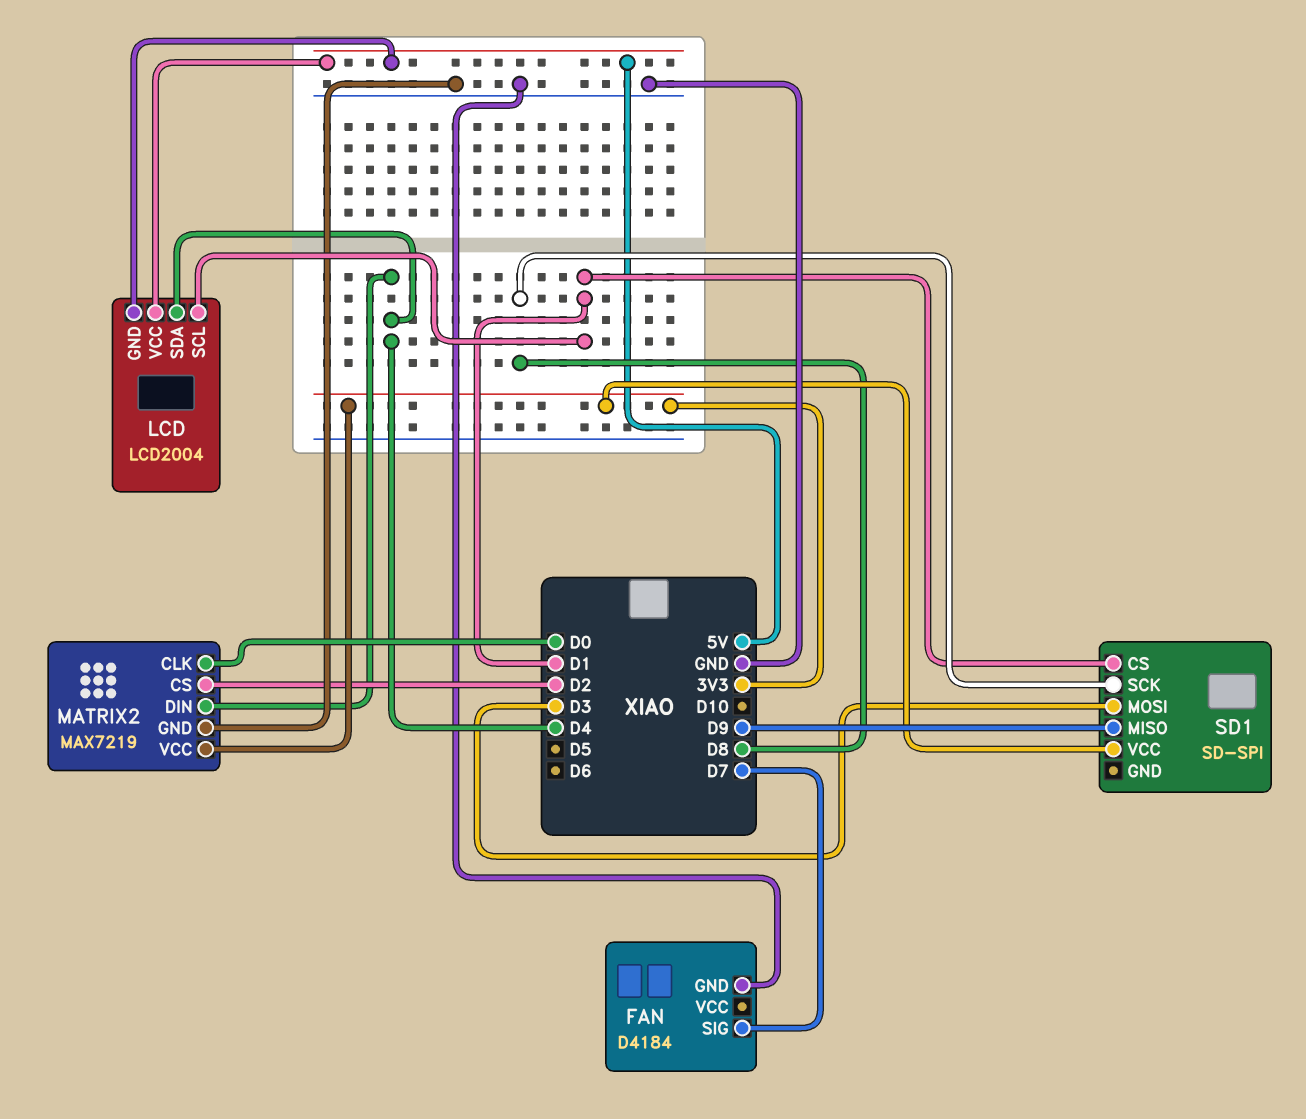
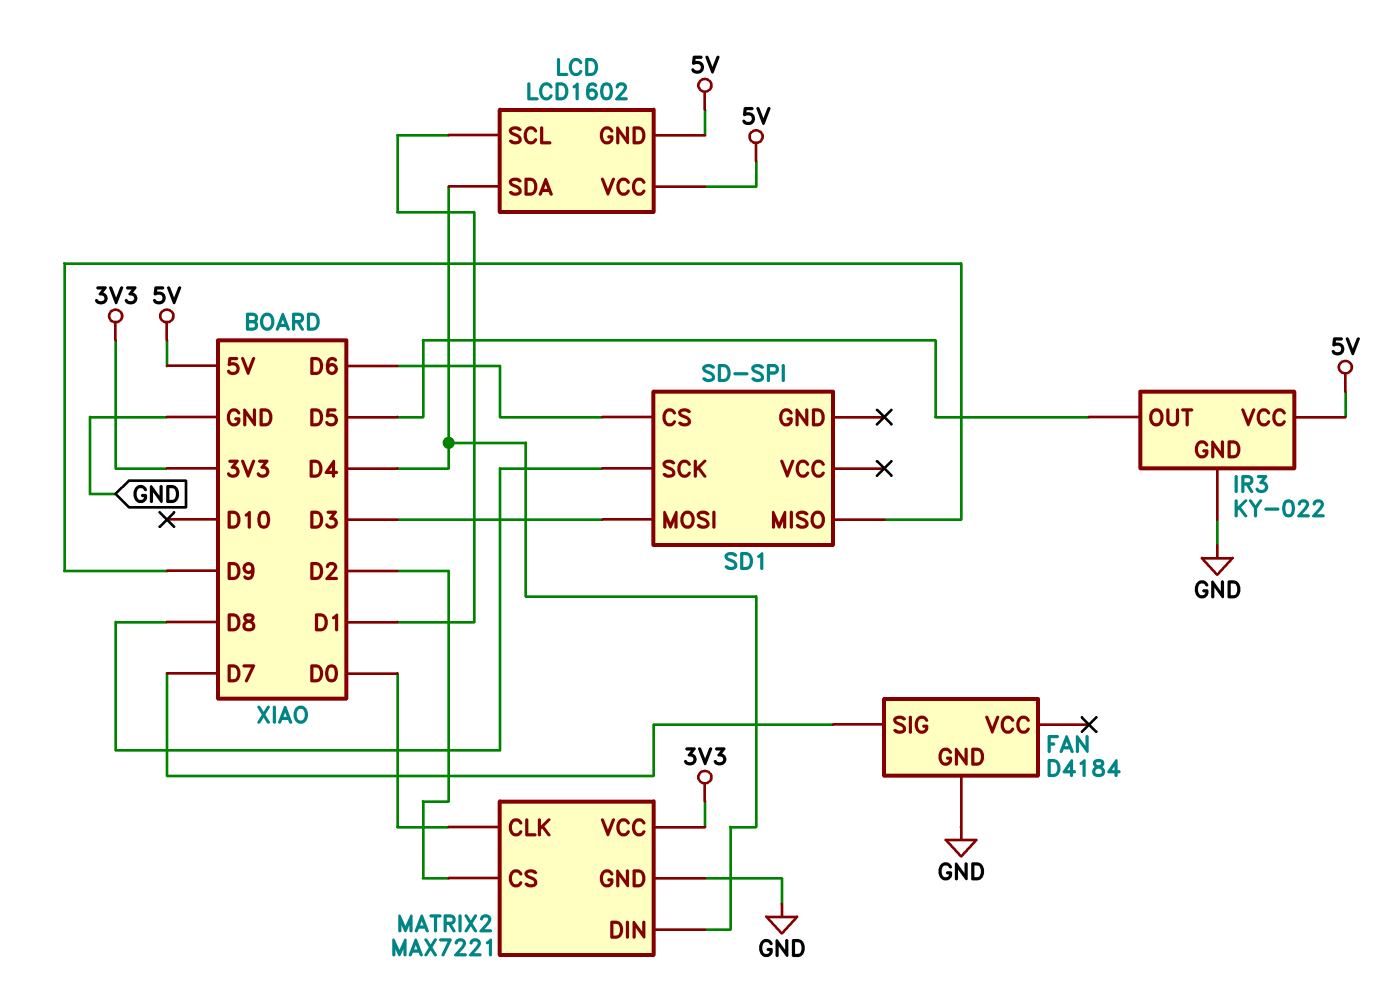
IR3: none -> KY-022
IR3 pin GND: none -> GND
IR3 pin OUT: none -> D5
IR3 pin VCC: none -> 5V
LCD: LCD2004 -> LCD1602
MATRIX2: MAX7219 -> MAX7221
SD1 pin CS: D1 -> D6
SD1 pin VCC: 3V3 -> none

